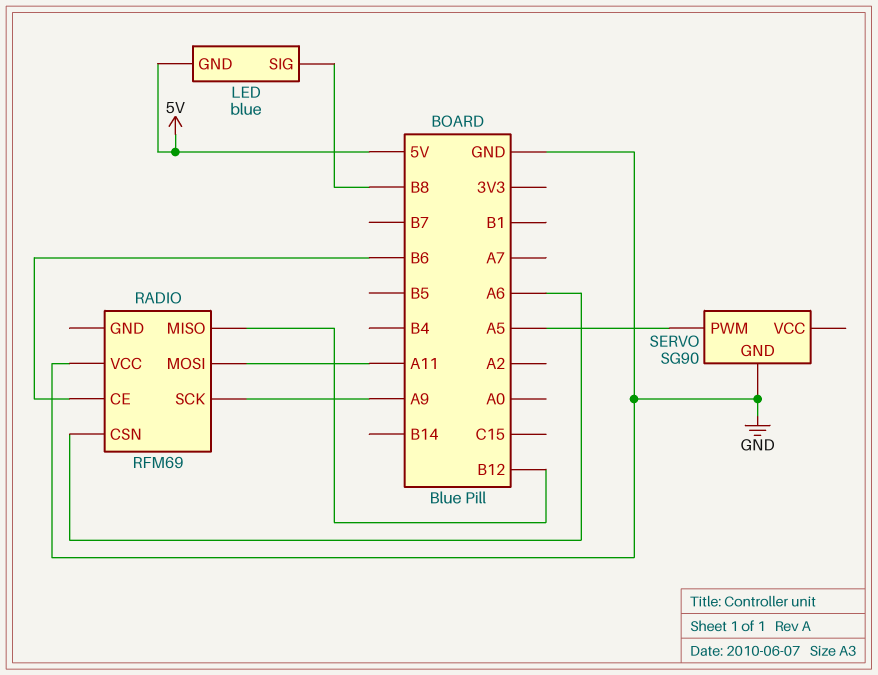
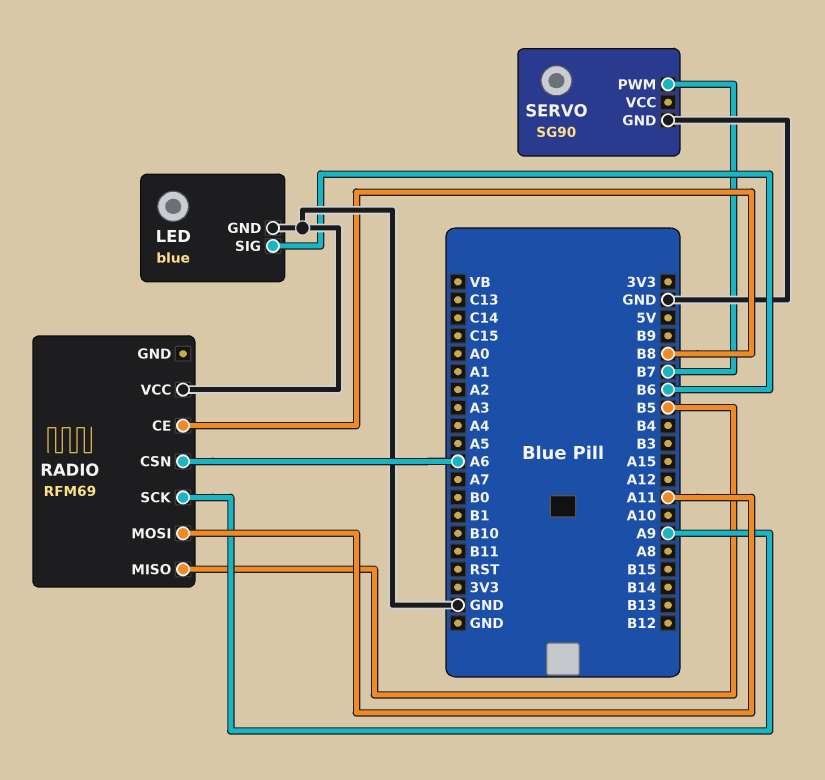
LED pin GND: 5V -> GND
LED pin SIG: B8 -> B6
RADIO pin CE: B6 -> B8
RADIO pin MISO: B12 -> B5
SERVO pin PWM: A5 -> B7

